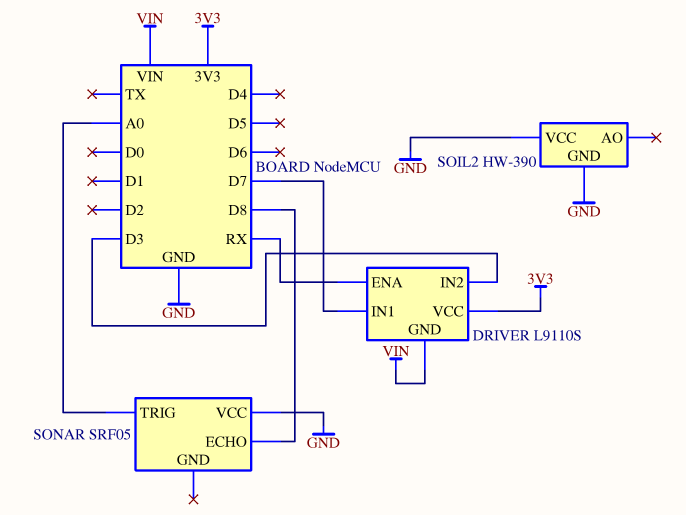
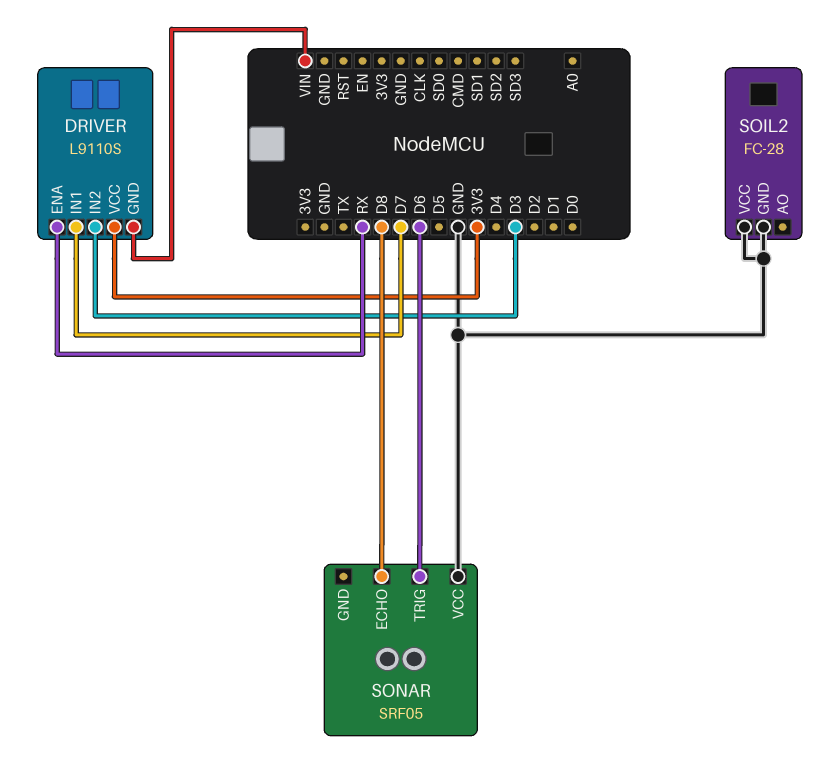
SOIL2: HW-390 -> FC-28
SONAR pin TRIG: A0 -> D6

